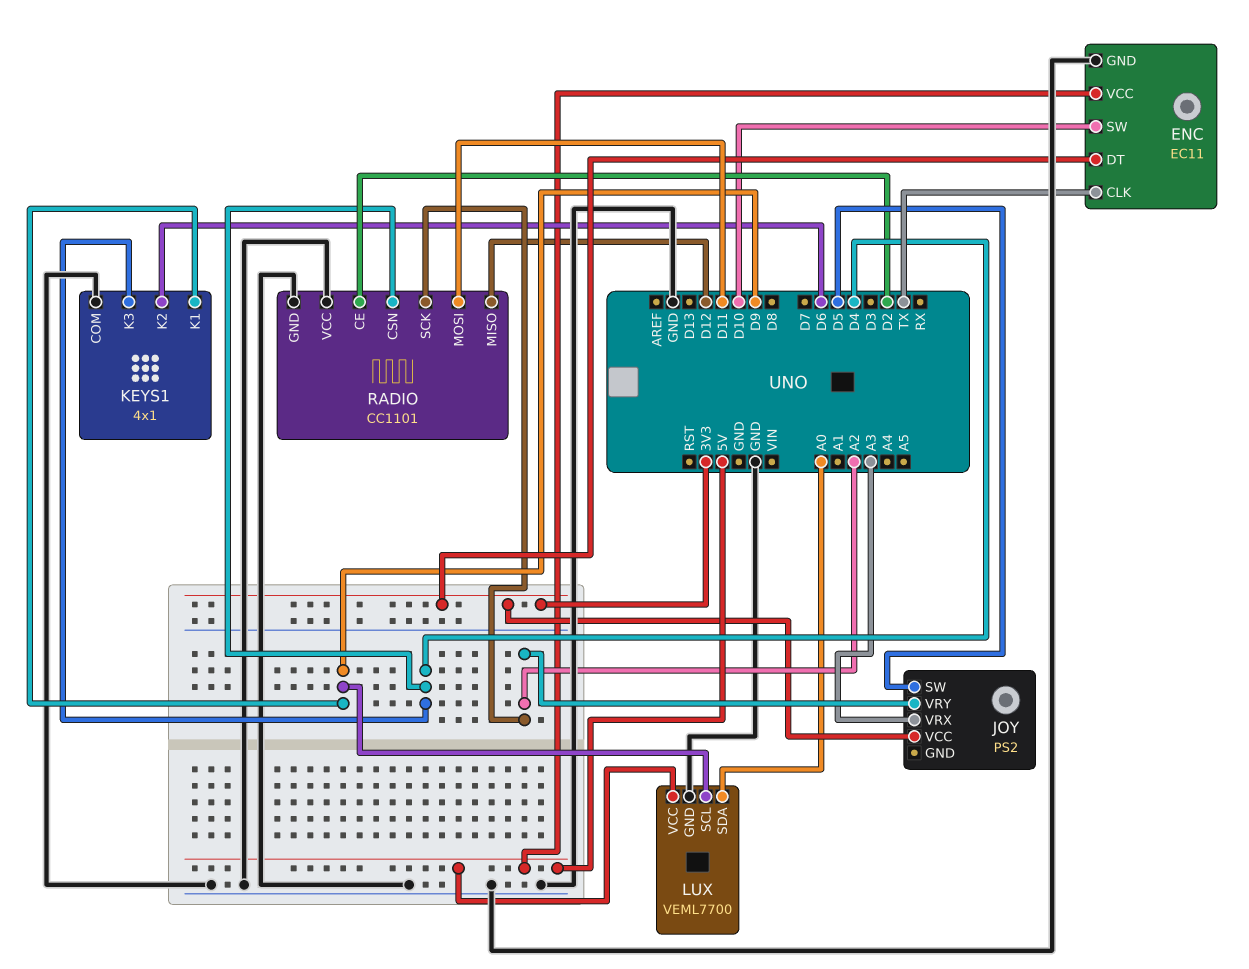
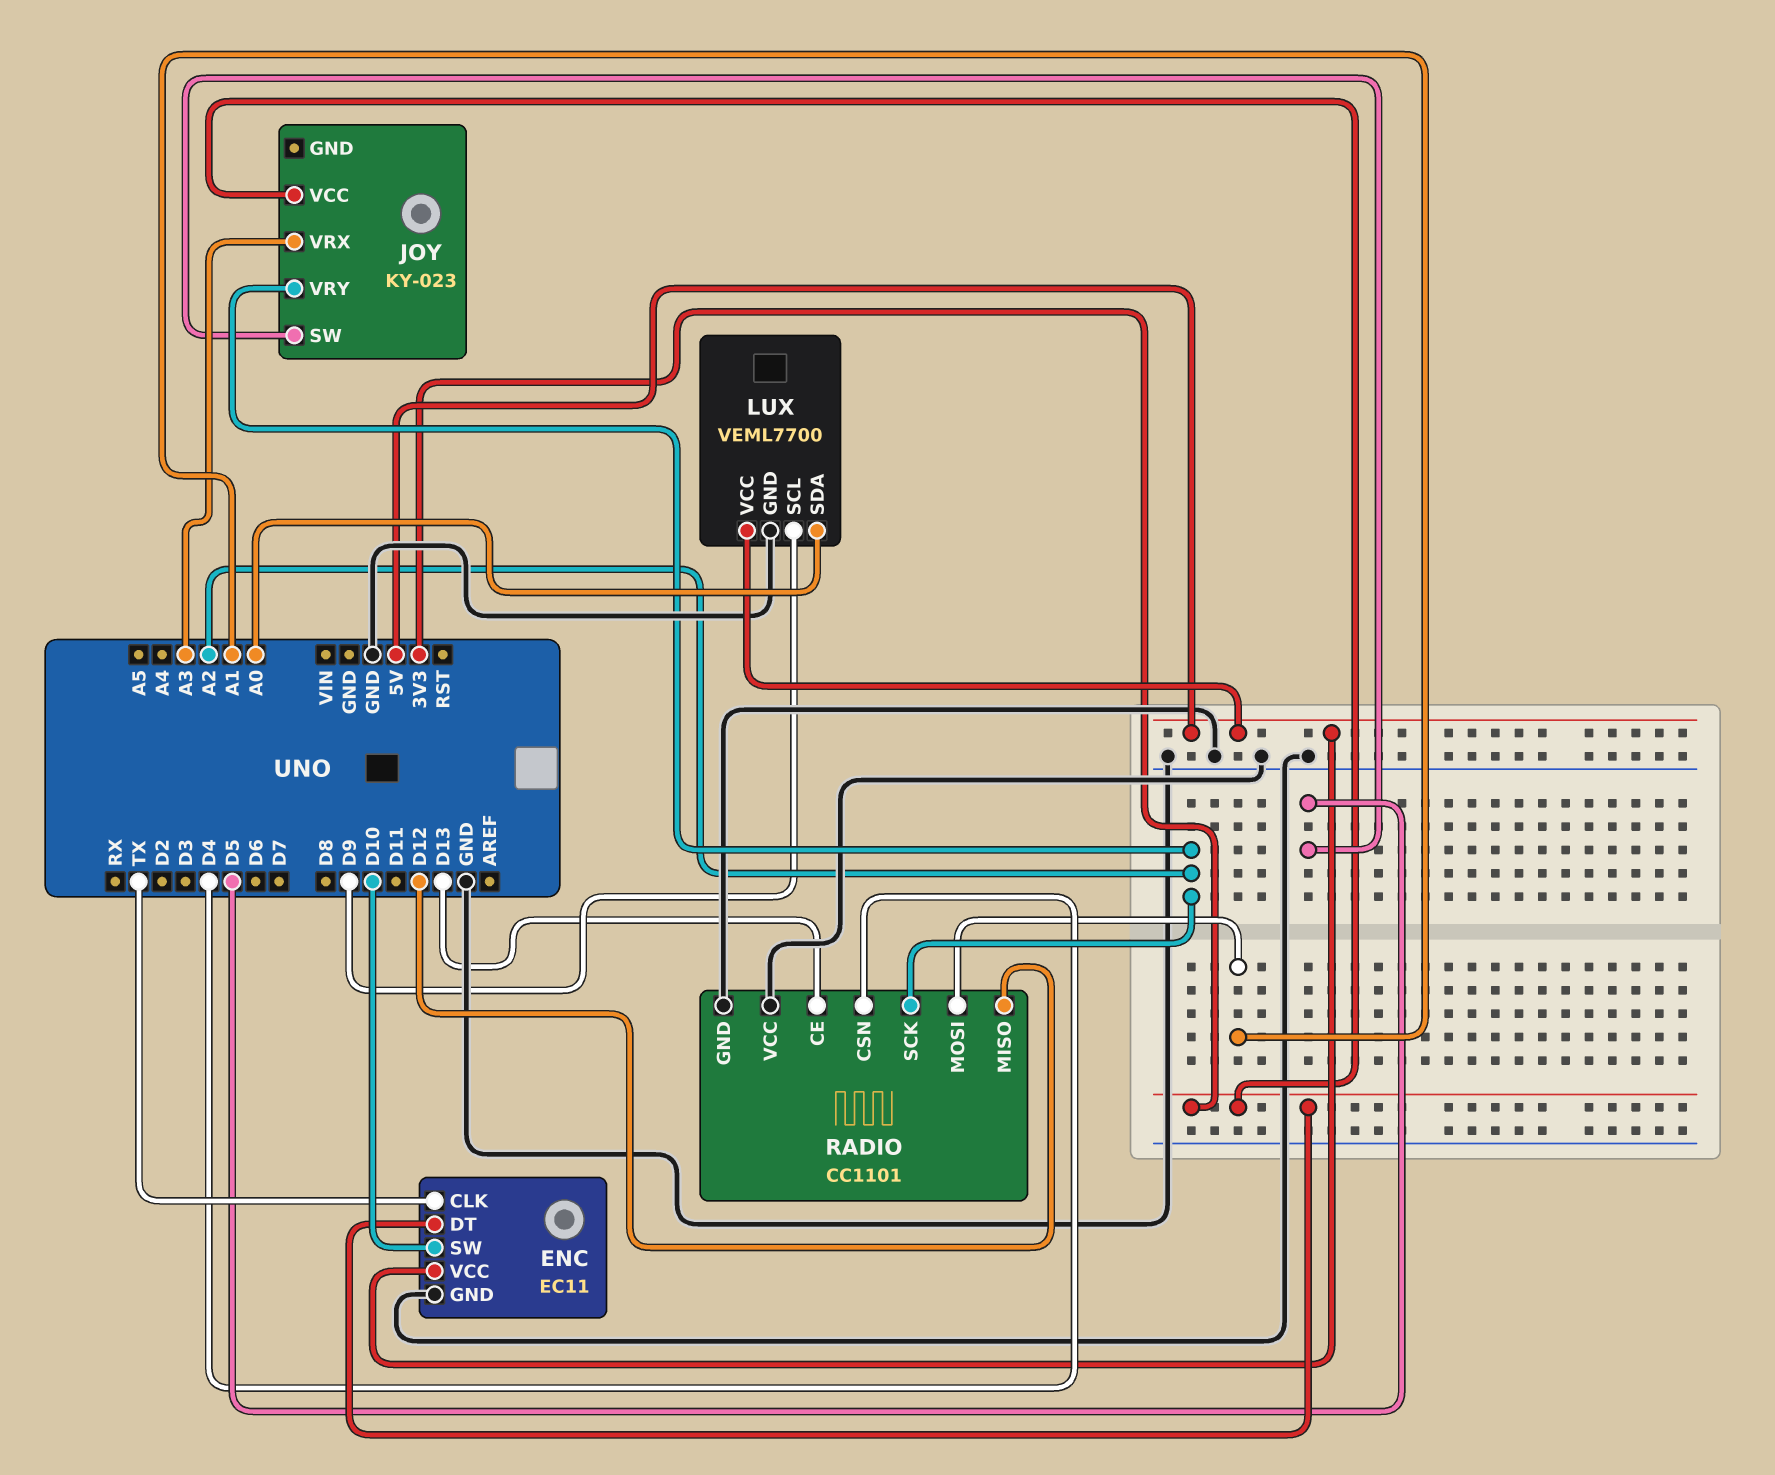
JOY: PS2 -> KY-023
KEYS1: 4x1 -> none
KEYS1 pin COM: GND -> none
KEYS1 pin K1: D9 -> none
KEYS1 pin K2: D6 -> none
KEYS1 pin K3: D4 -> none
RADIO pin CE: D2 -> D13
RADIO pin MOSI: D11 -> A1

